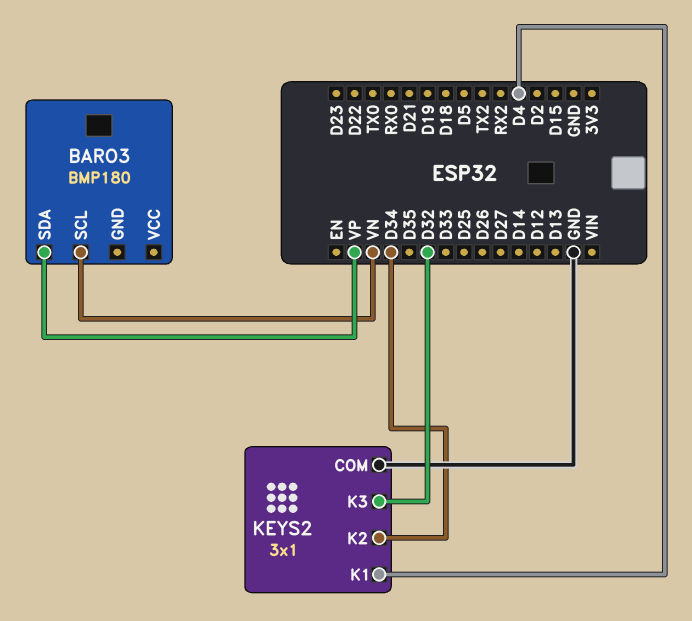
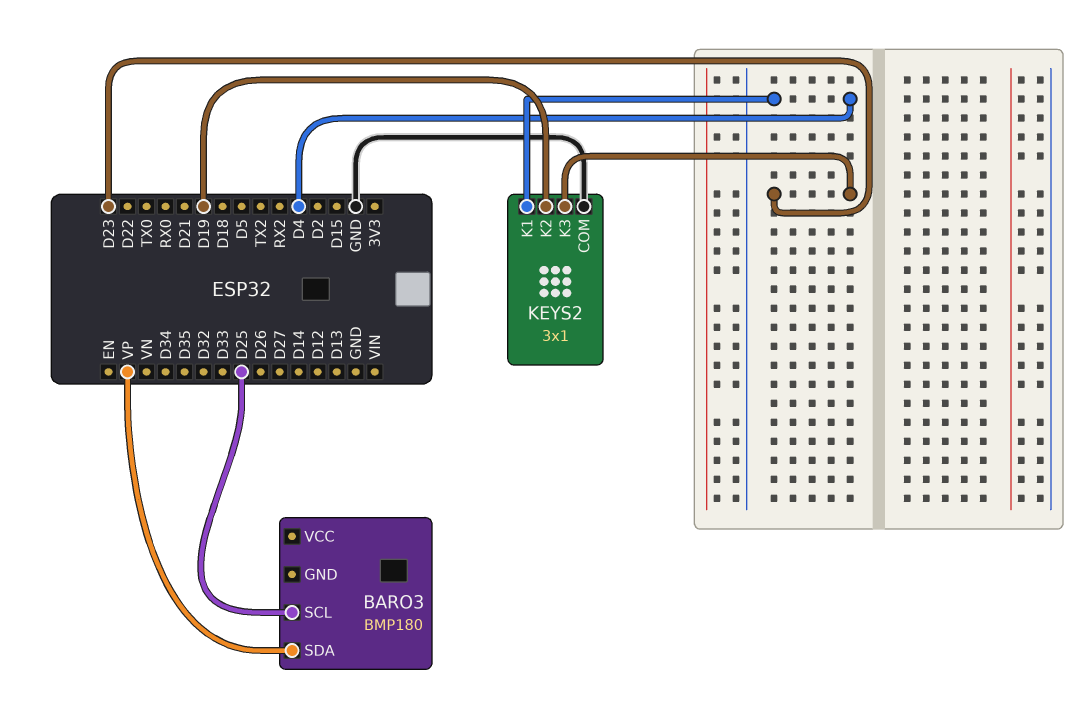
BARO3 pin SCL: VN -> D25
KEYS2 pin K2: D34 -> D19
KEYS2 pin K3: D32 -> D23

